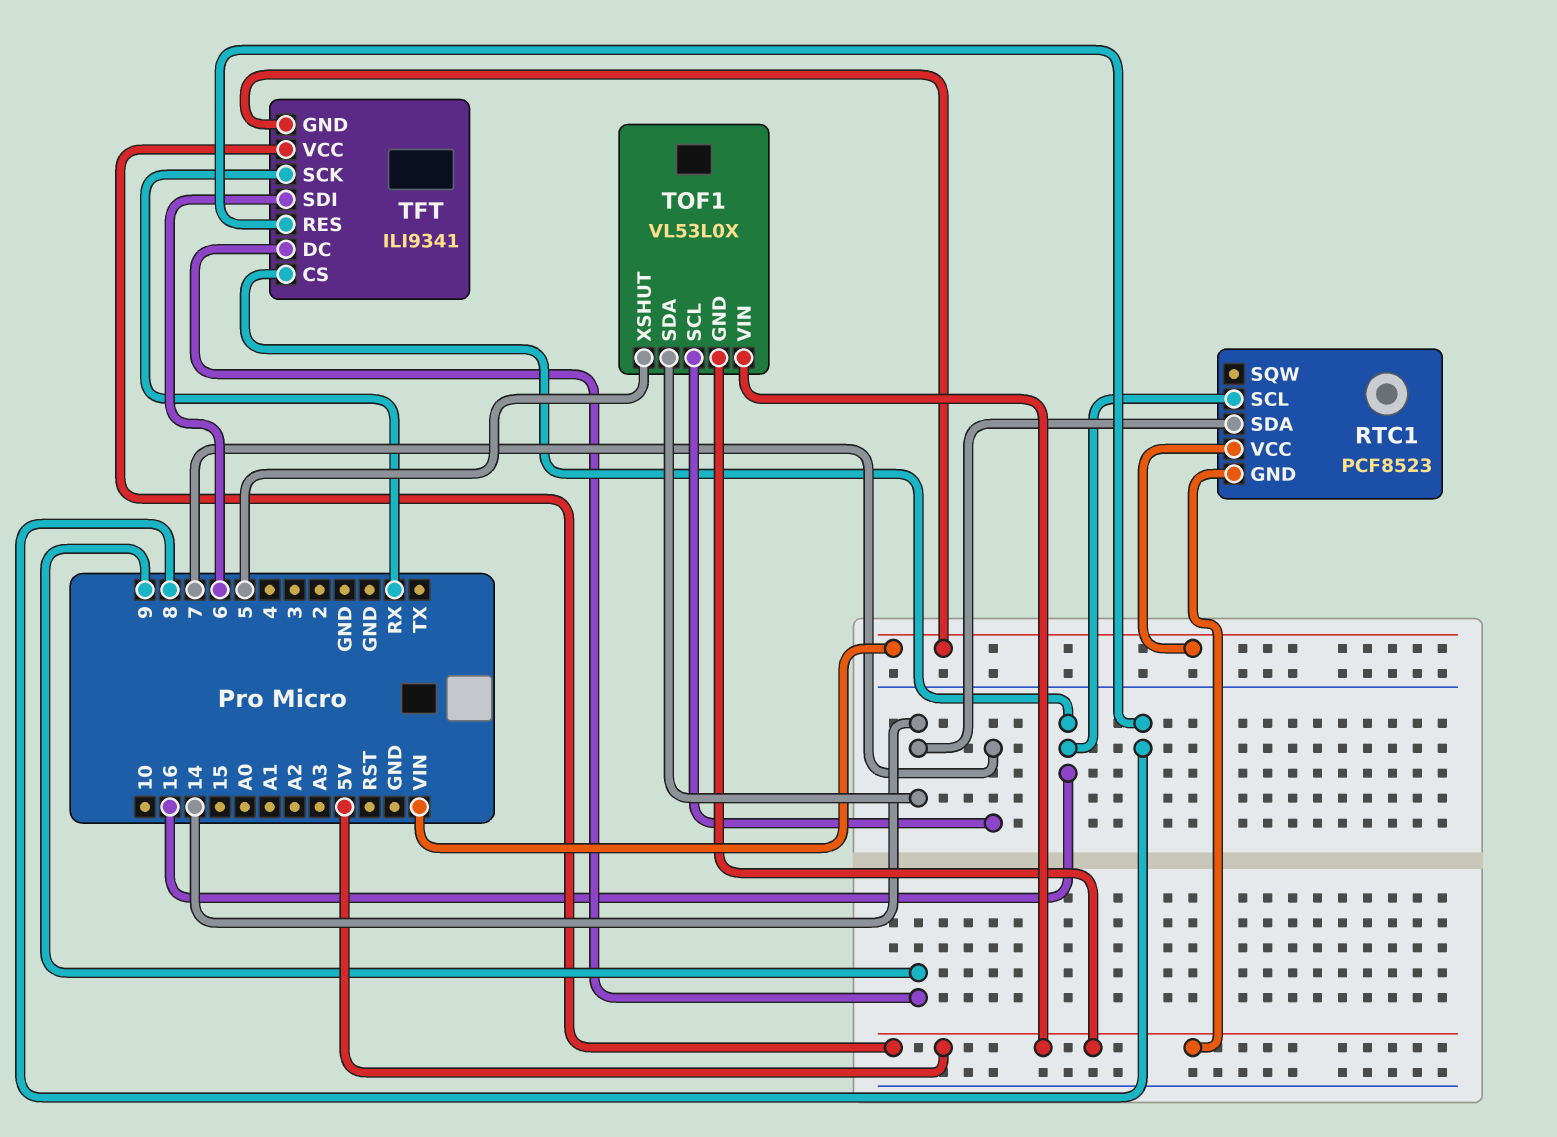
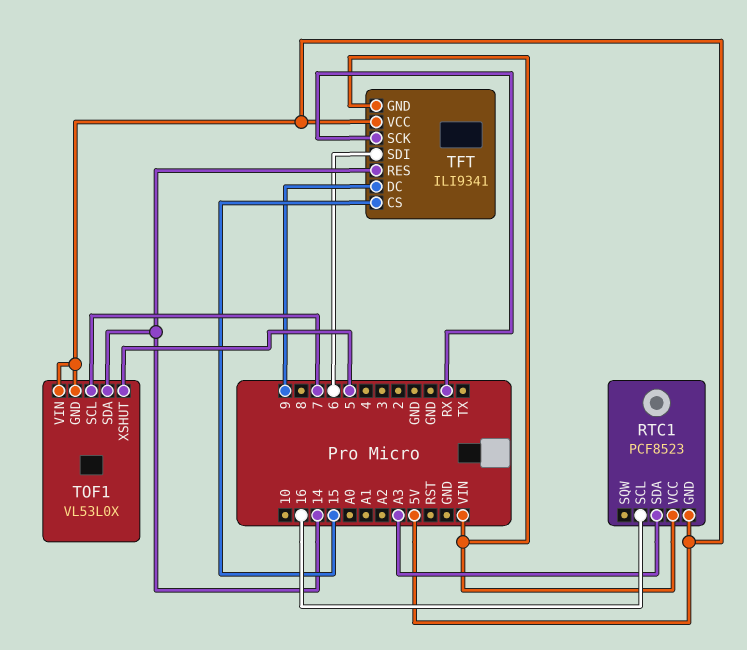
RTC1 pin SDA: 14 -> A3
TFT pin CS: 16 -> 15
TFT pin RES: 8 -> 14

